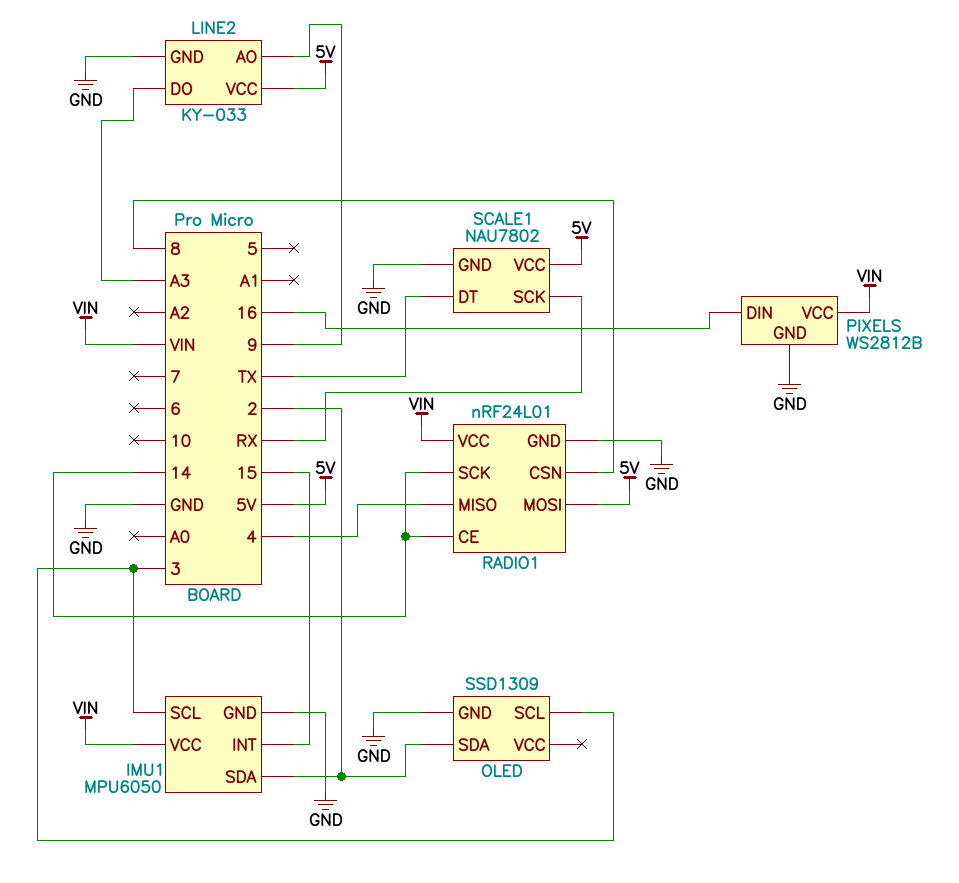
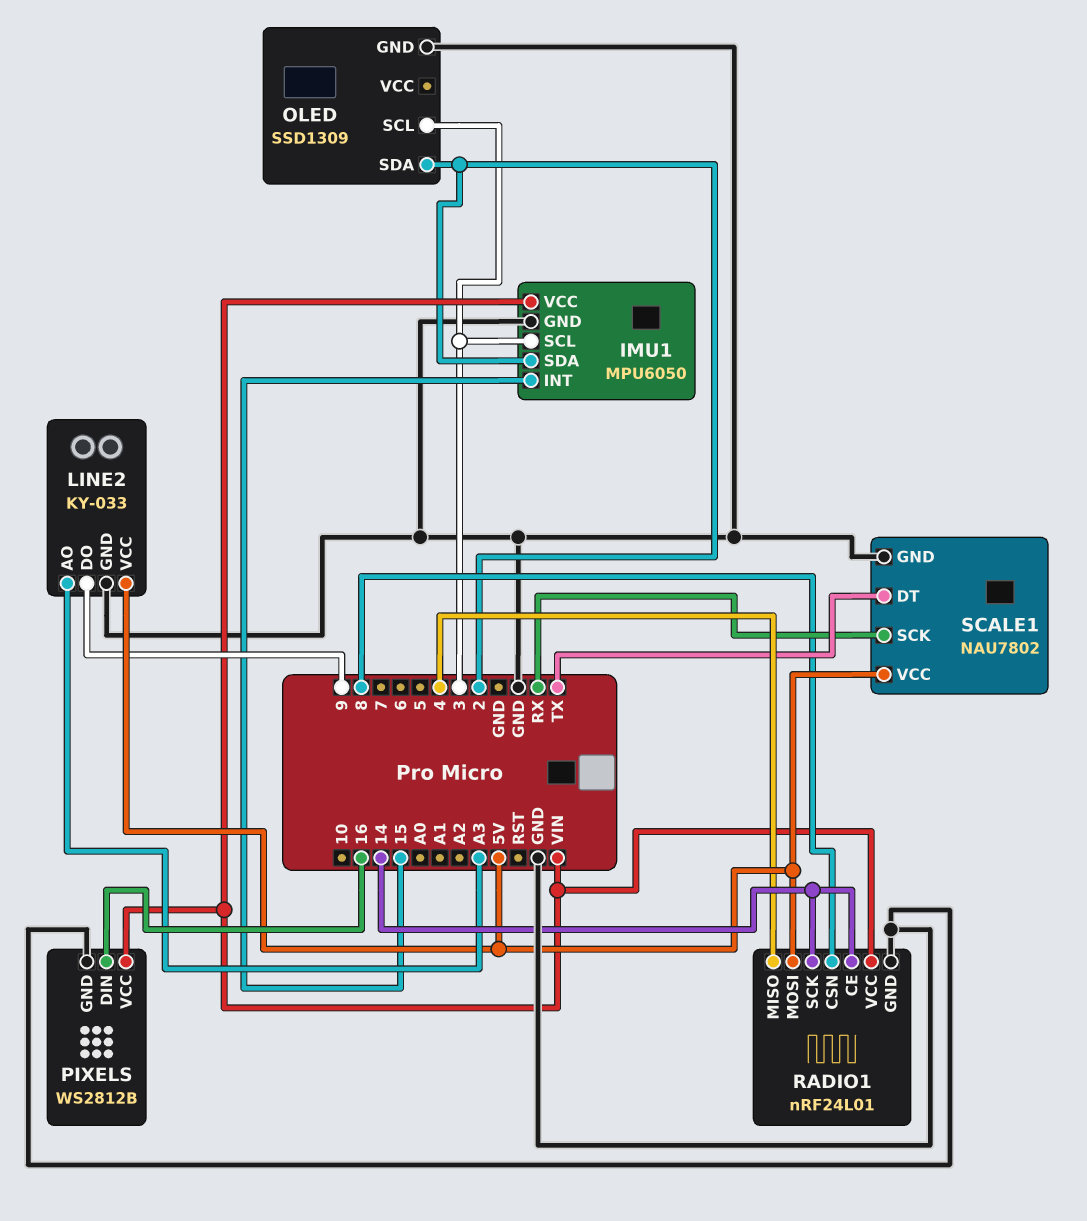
LINE2 pin AO: 9 -> A3
LINE2 pin DO: A3 -> 9

